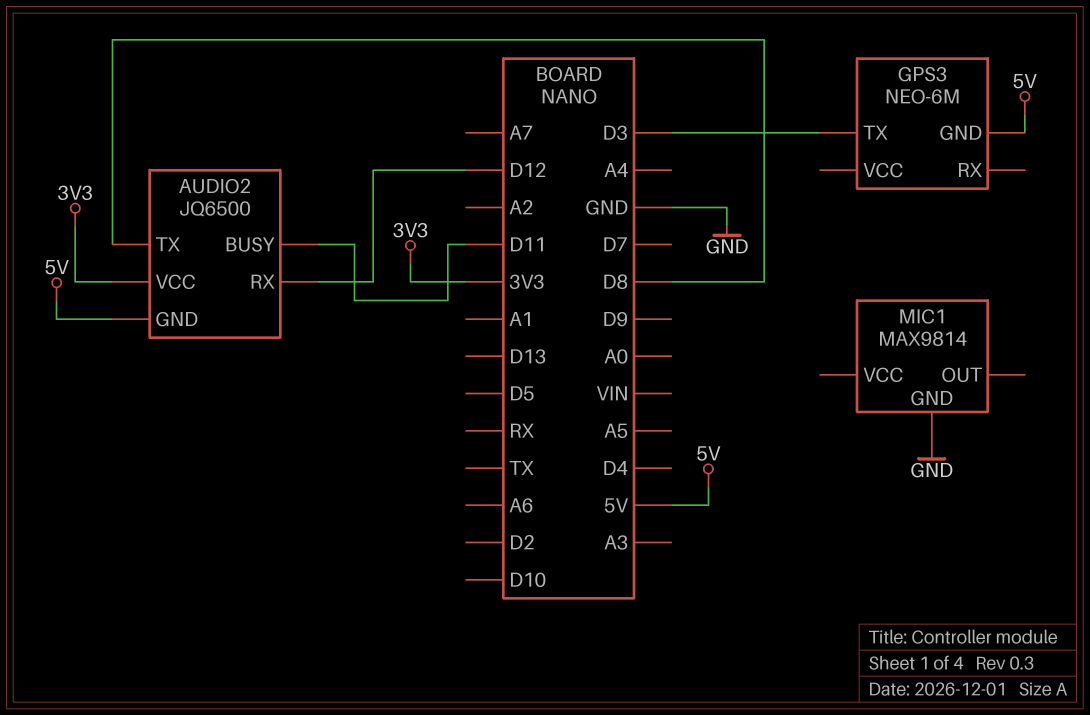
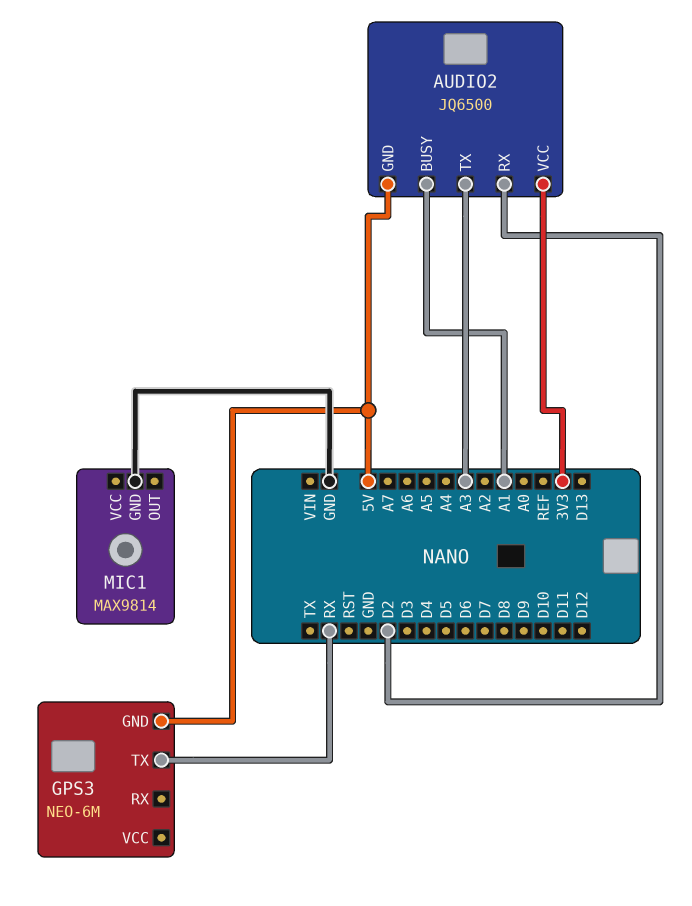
AUDIO2 pin BUSY: D11 -> A1
AUDIO2 pin RX: D12 -> D2
AUDIO2 pin TX: D8 -> A3
GPS3 pin TX: D3 -> RX

